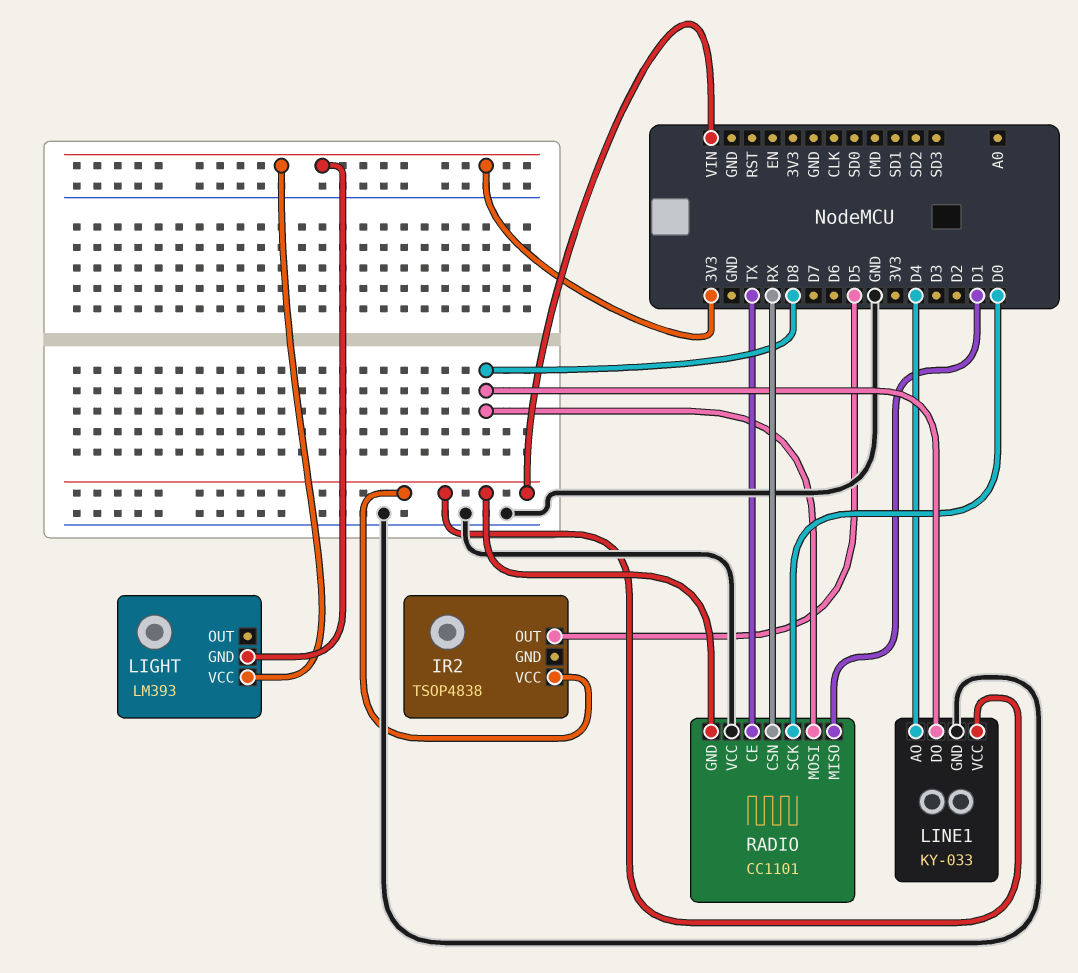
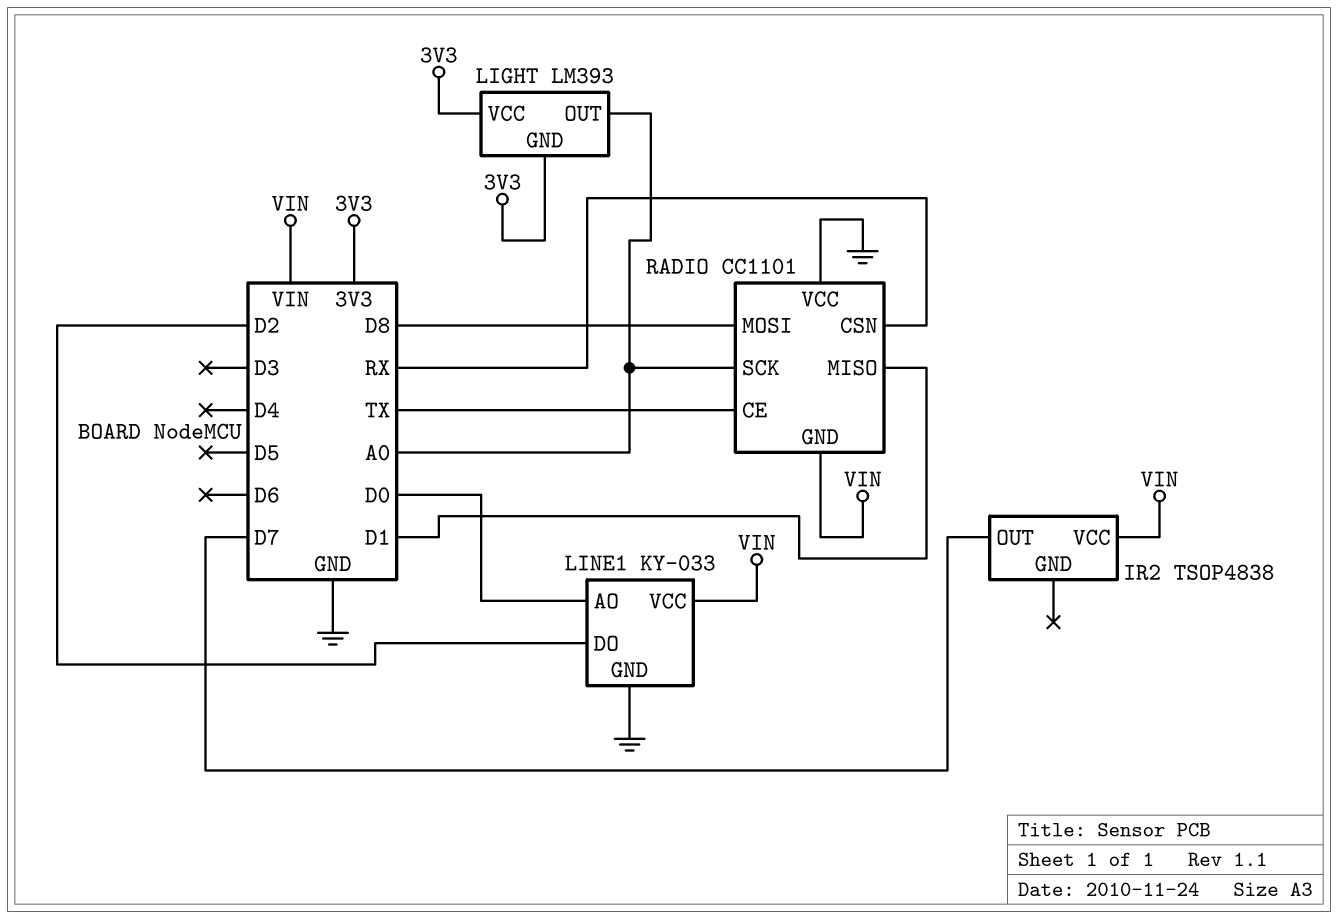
IR2 pin OUT: D5 -> D7
LIGHT pin OUT: none -> A0
LINE1 pin AO: D4 -> D0
LINE1 pin DO: D8 -> D2
RADIO pin SCK: D0 -> A0

